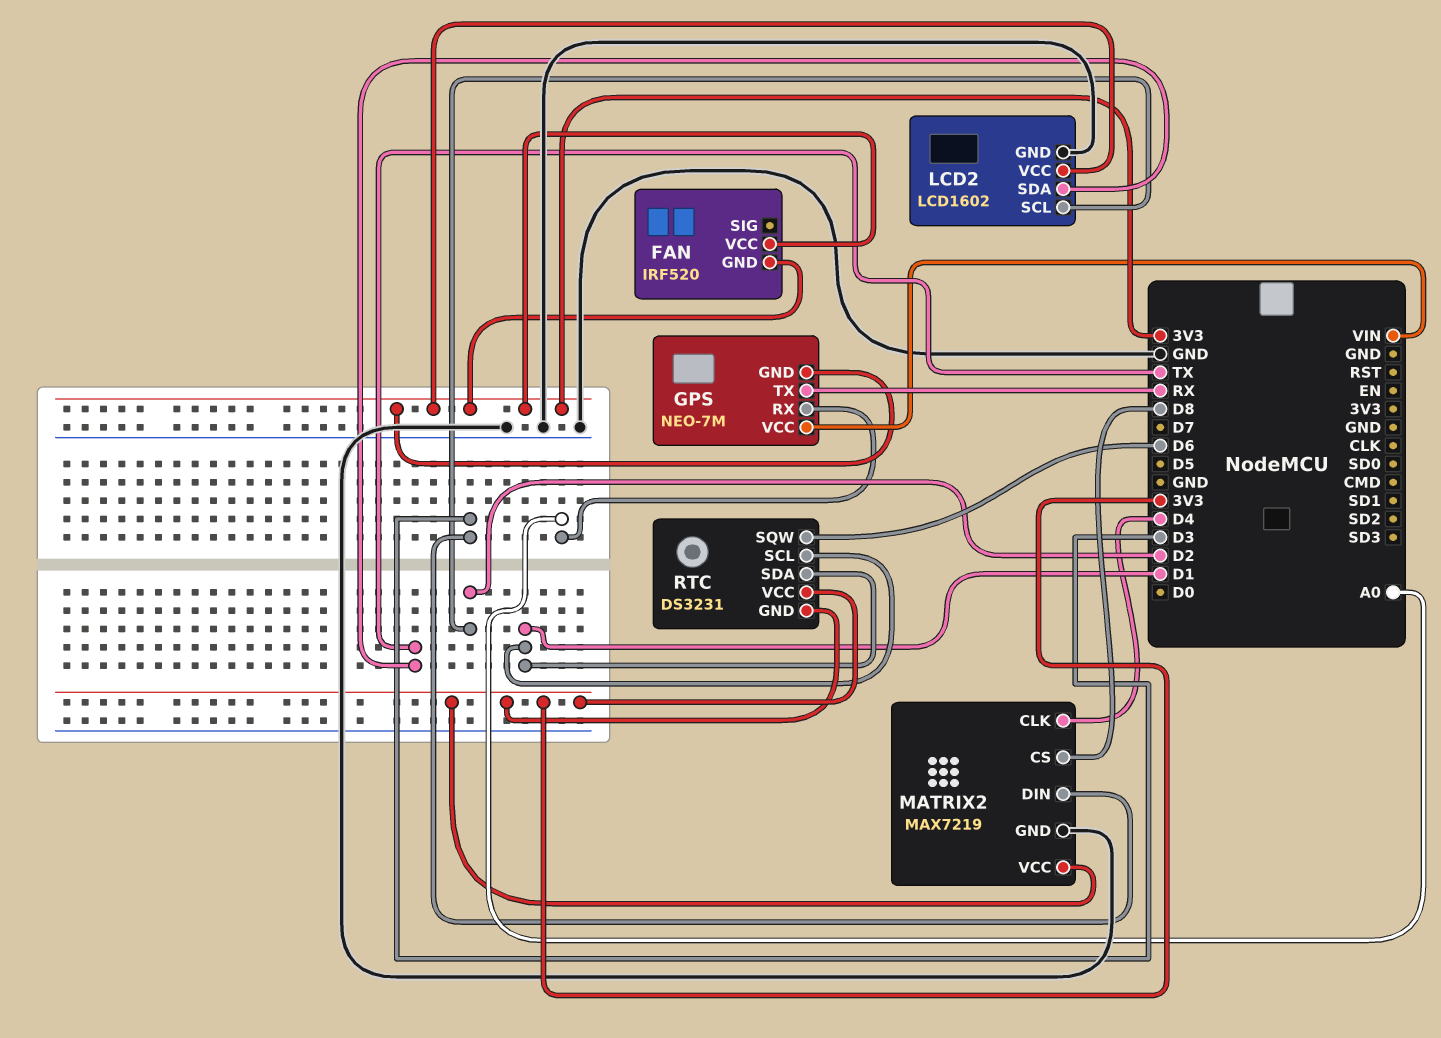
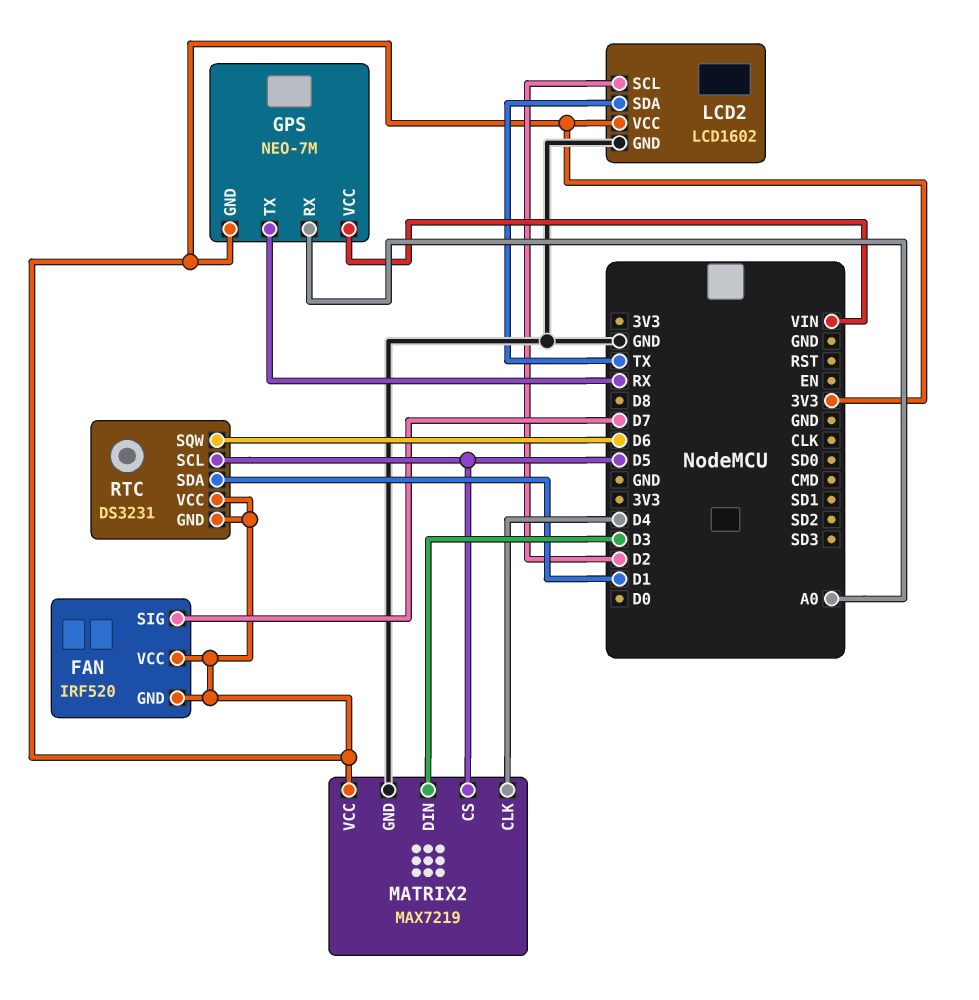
FAN pin SIG: none -> D7
MATRIX2 pin CS: D8 -> D5
RTC pin SCL: D1 -> D5

